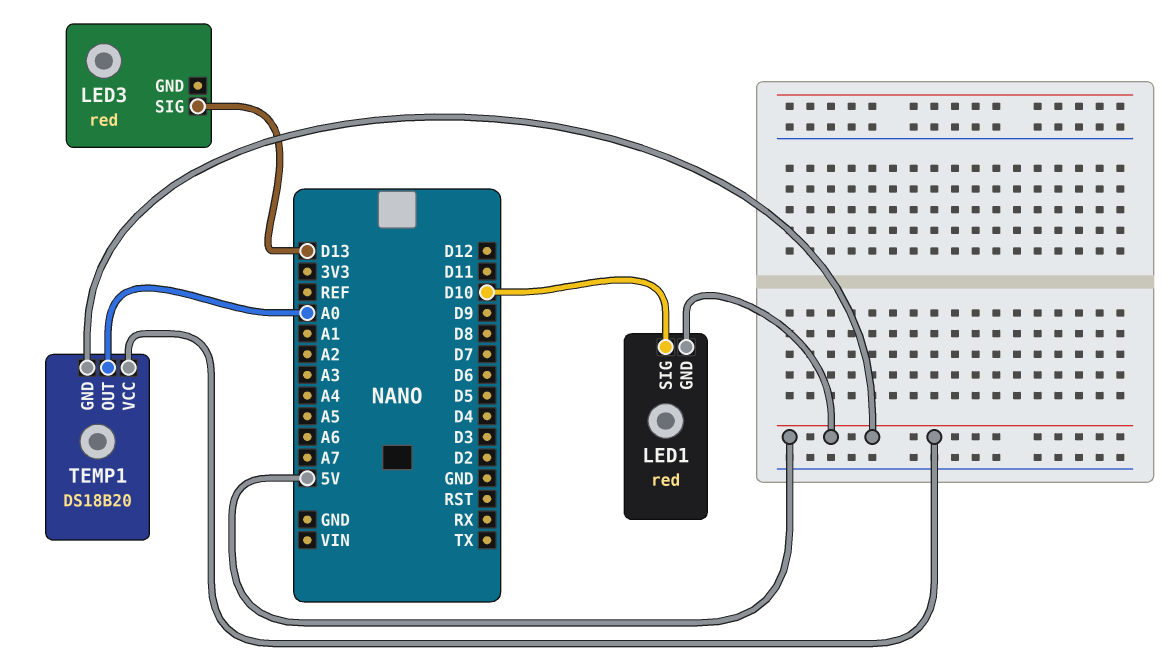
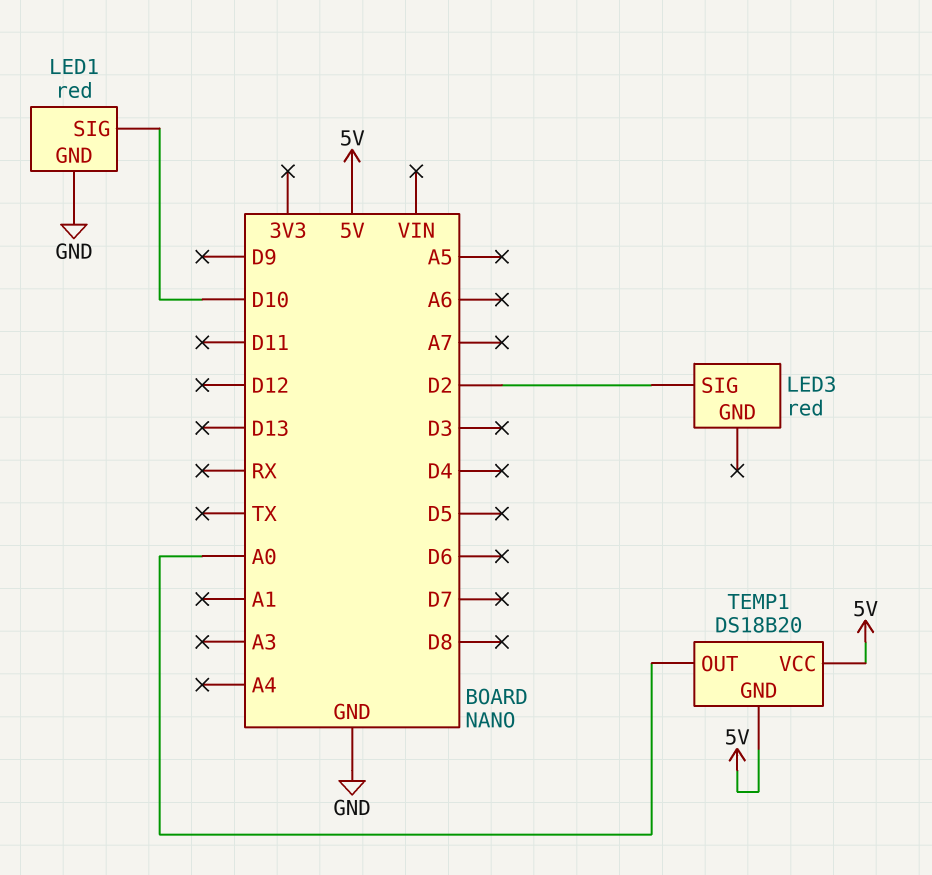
LED1 pin GND: 5V -> GND
LED3 pin SIG: D13 -> D2

